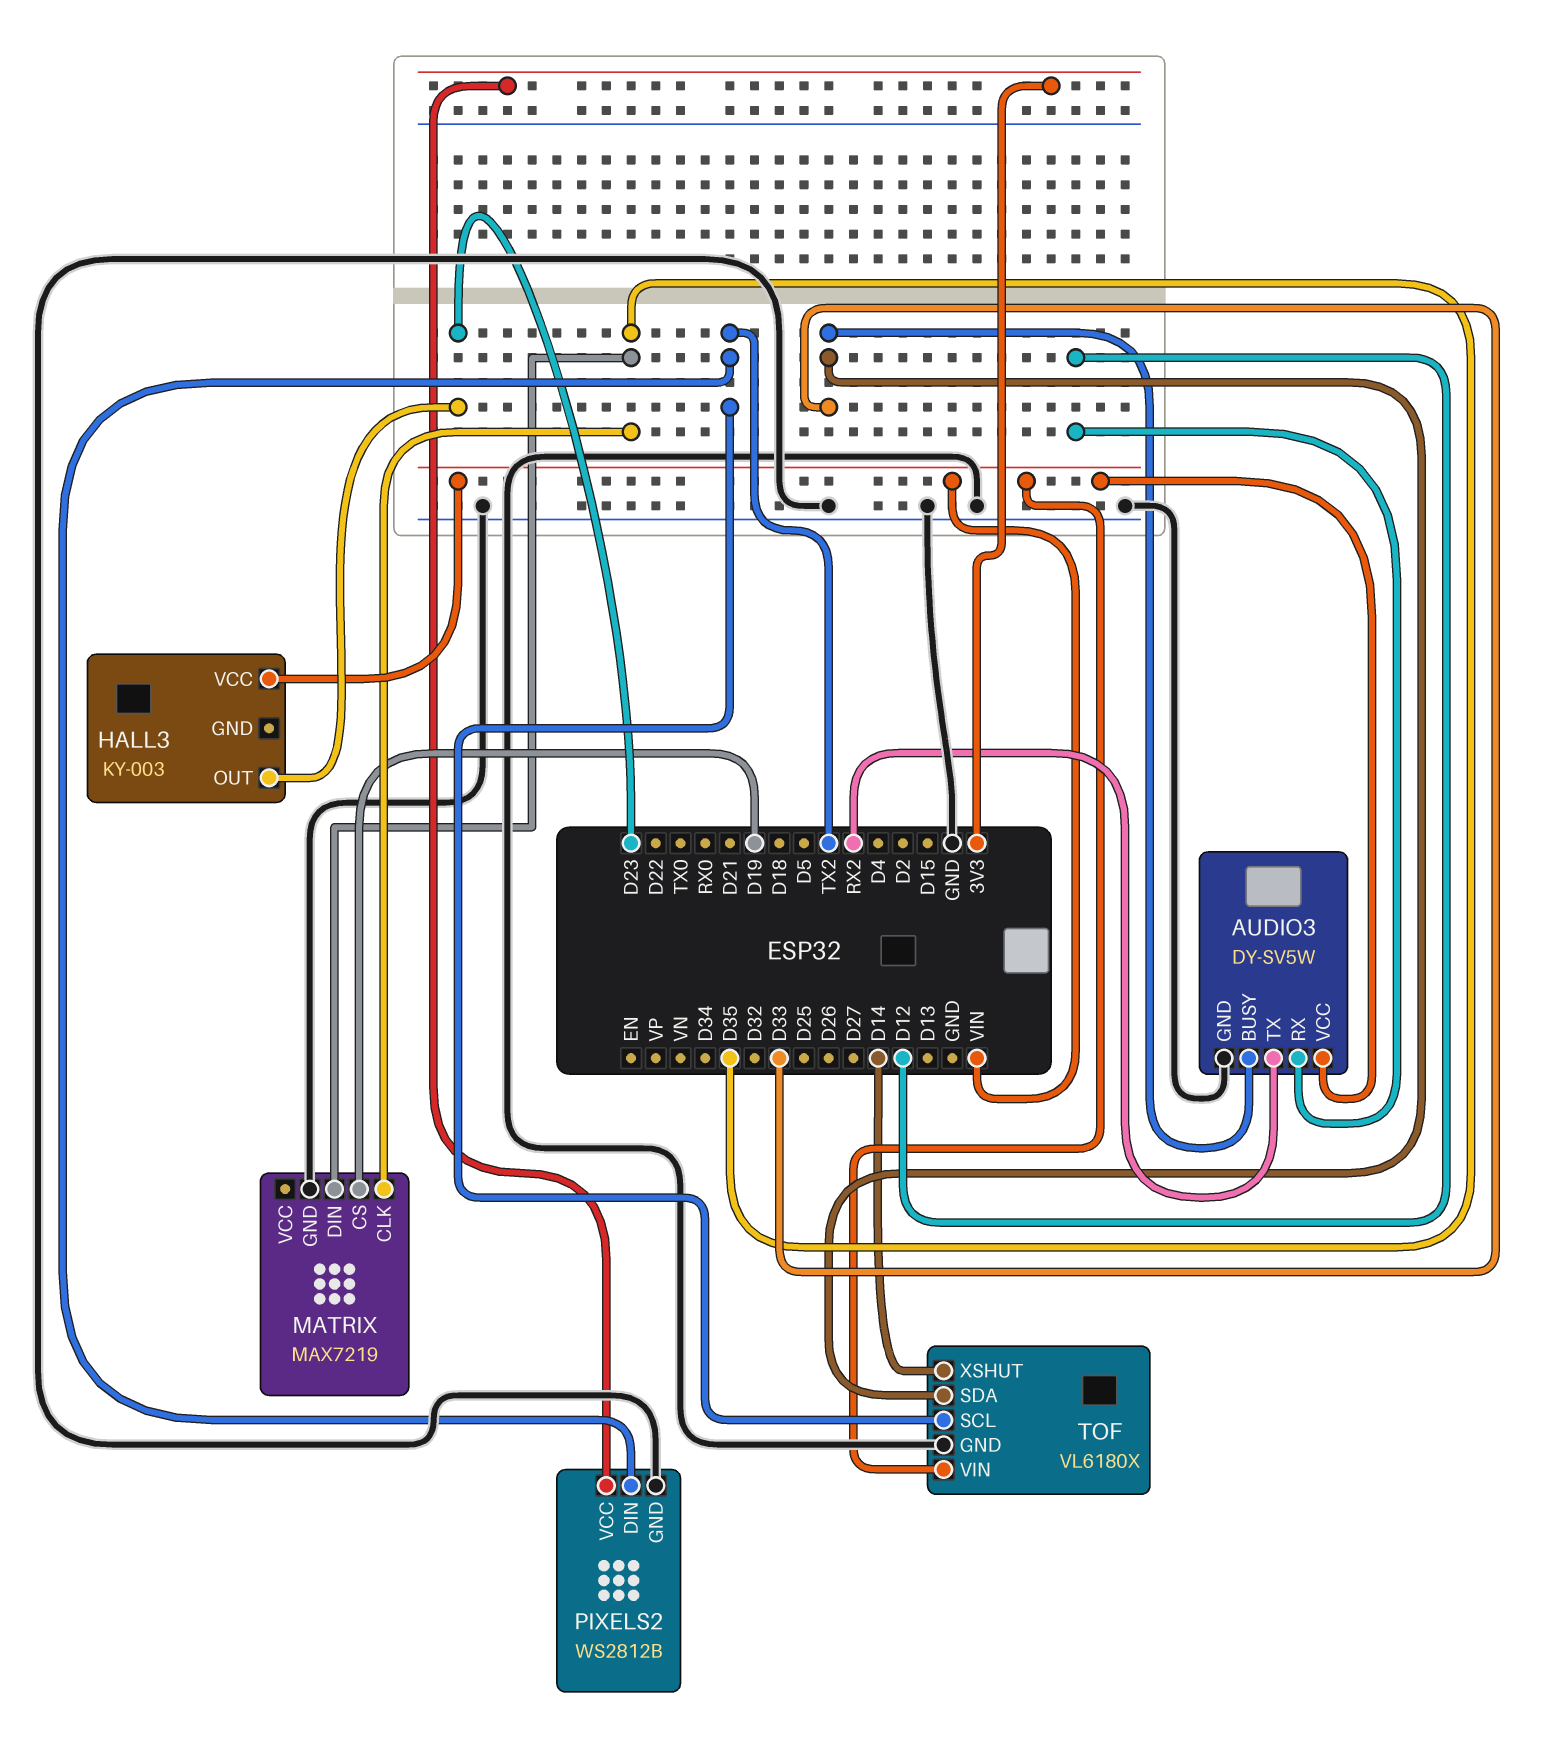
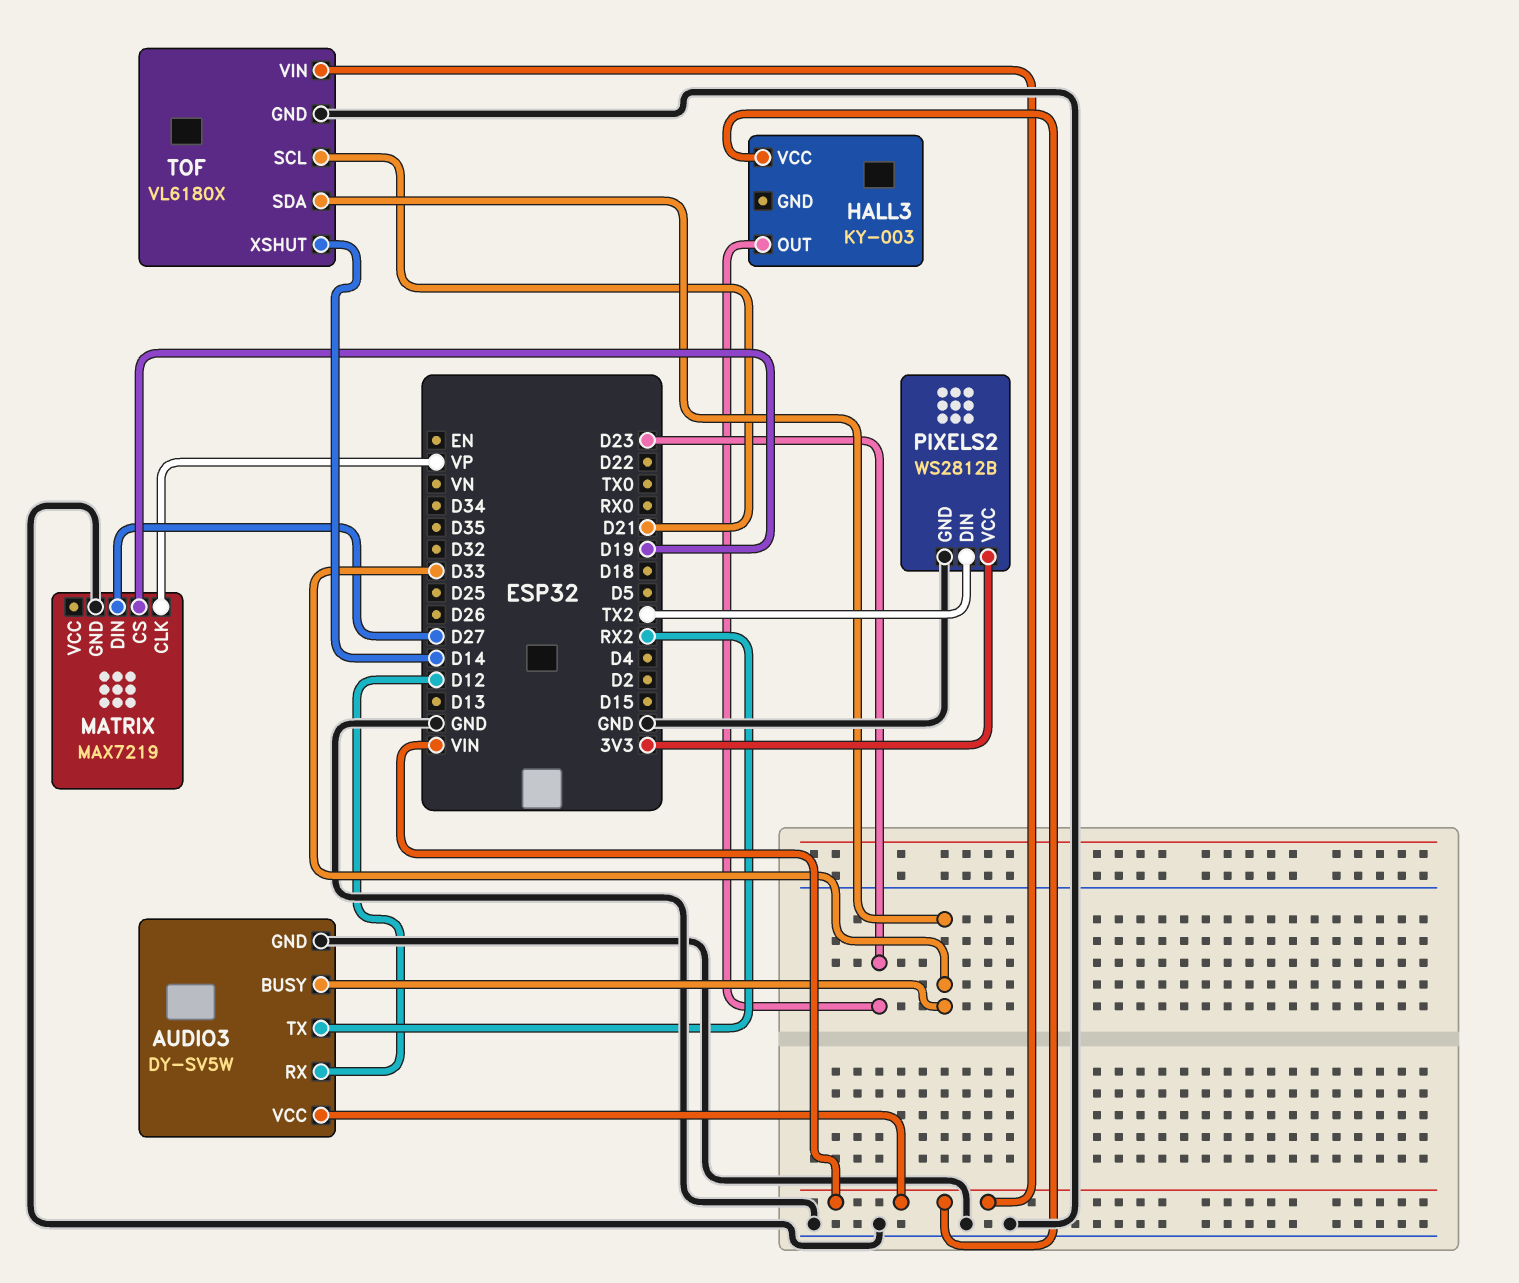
MATRIX pin CLK: D35 -> VP
MATRIX pin DIN: D35 -> D27
TOF pin SCL: TX2 -> D21

